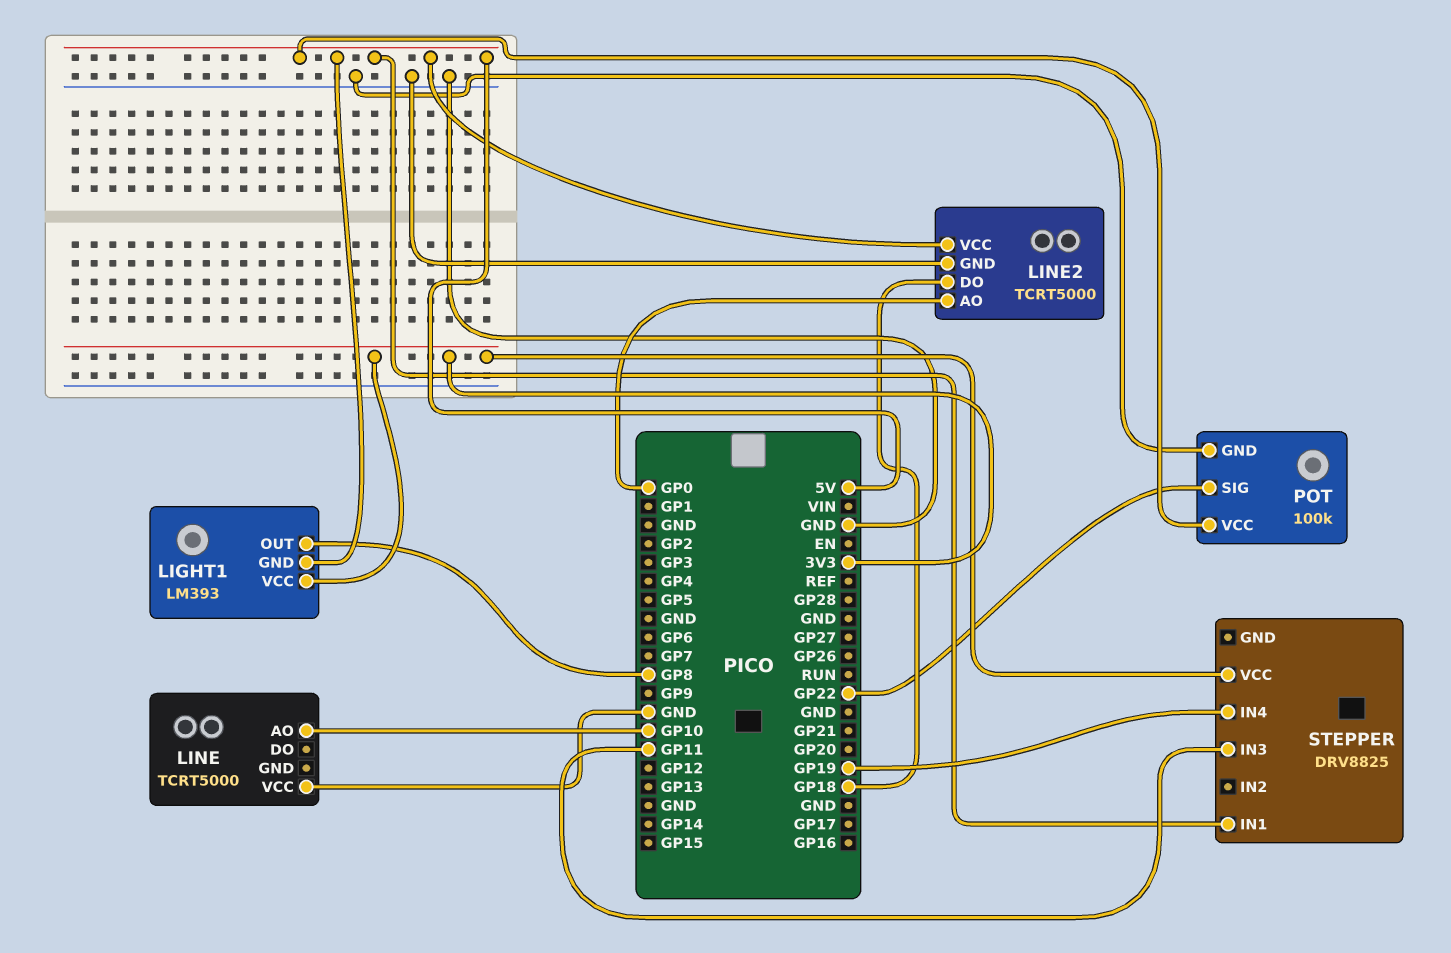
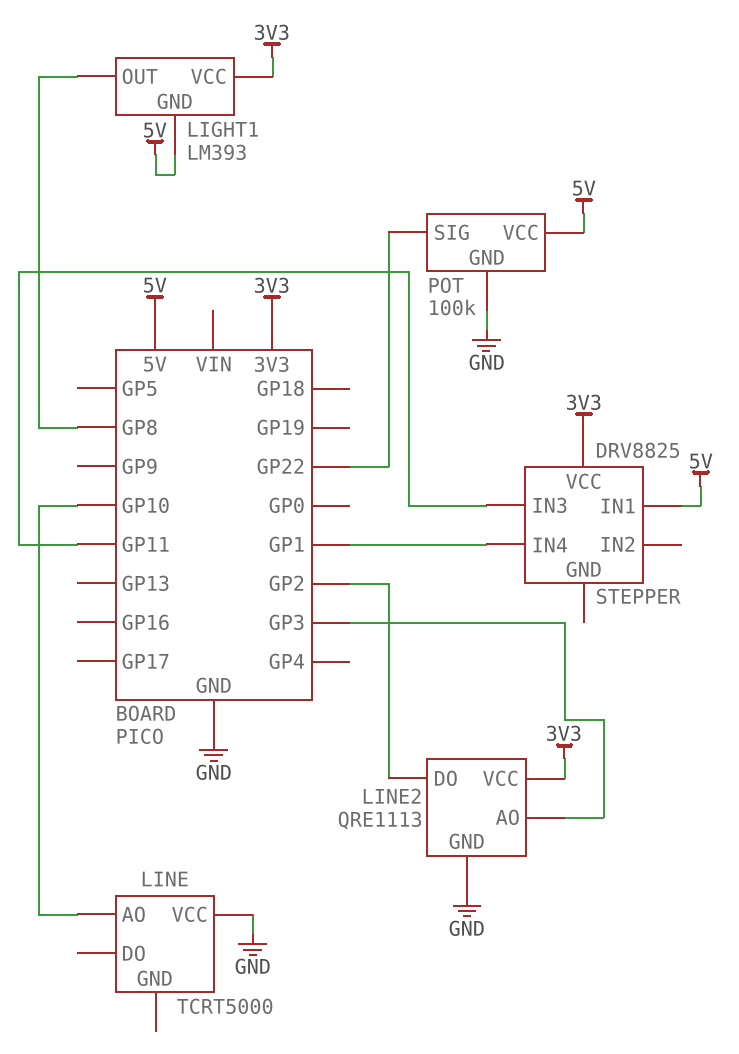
LINE2: TCRT5000 -> QRE1113
LINE2 pin AO: GP0 -> GP3
LINE2 pin DO: GP18 -> GP2
LINE2 pin VCC: 5V -> 3V3
STEPPER pin IN4: GP19 -> GP1

